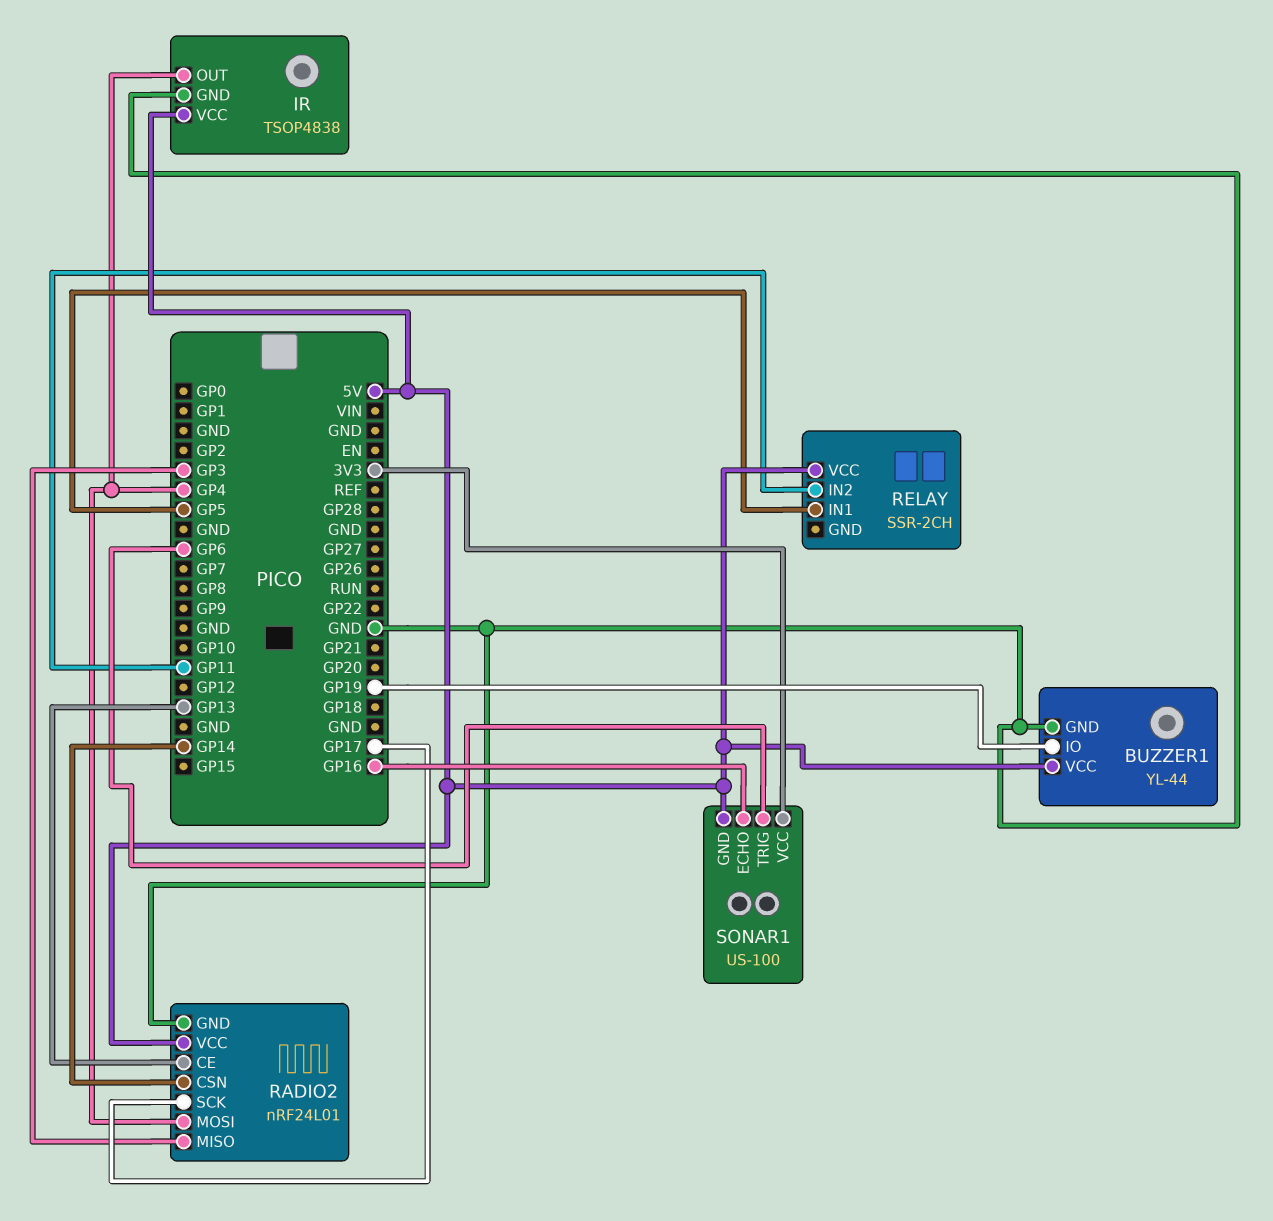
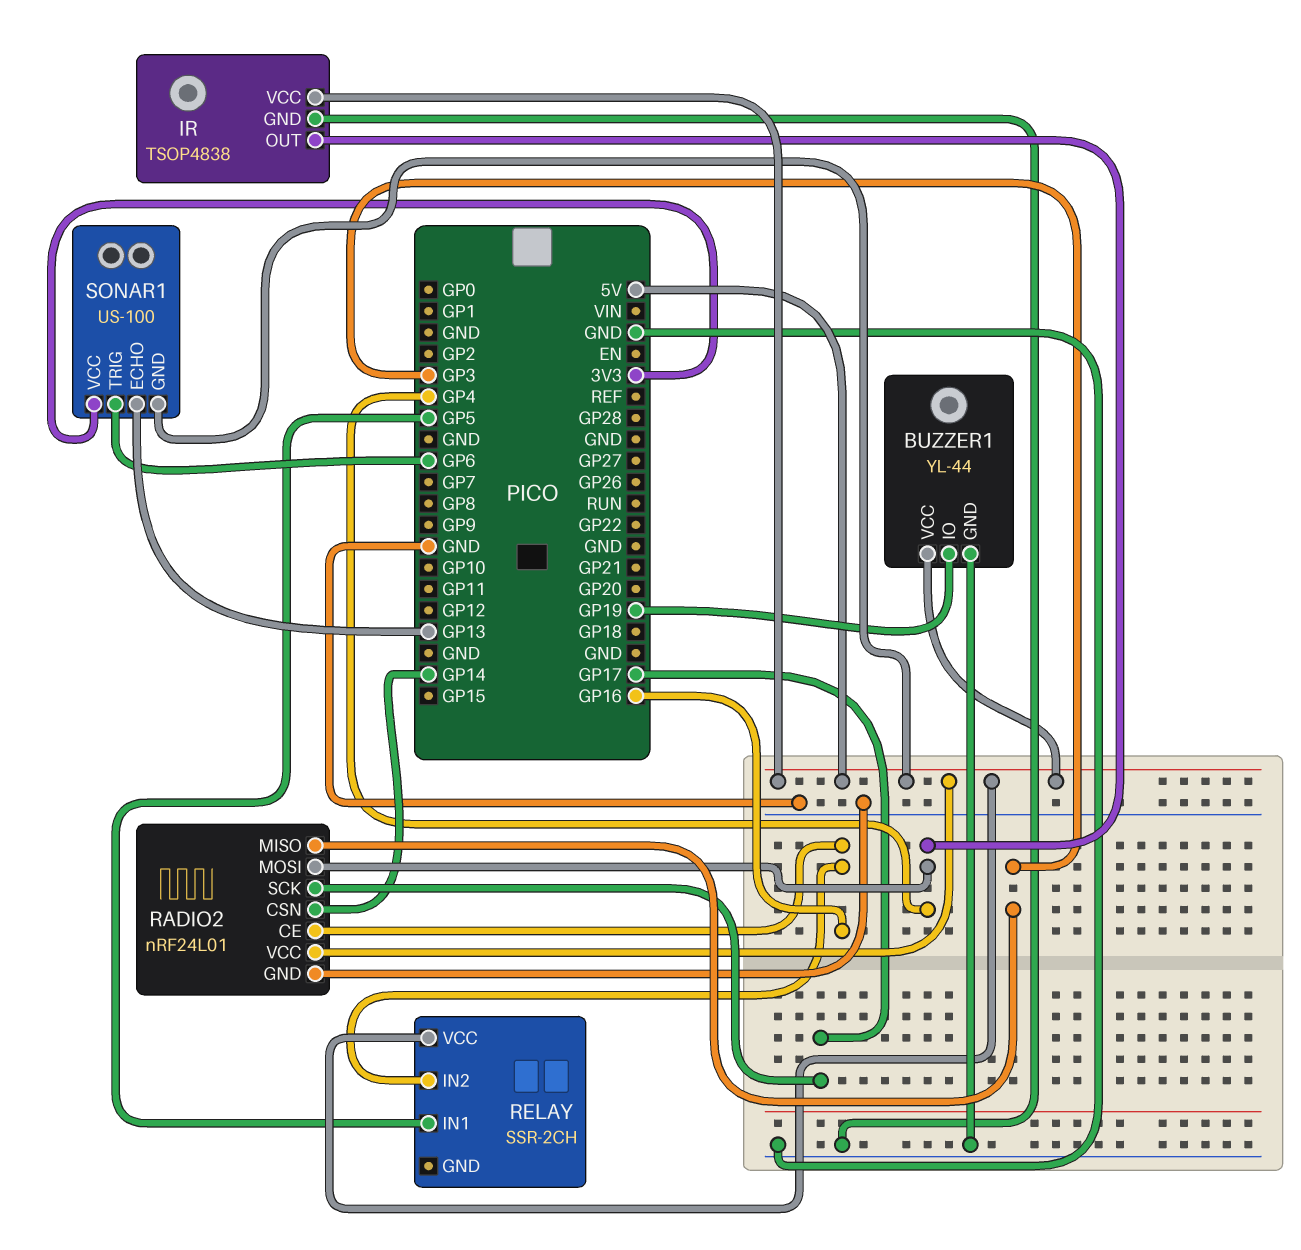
RADIO2 pin CE: GP13 -> GP16
RELAY pin IN2: GP11 -> GP16
SONAR1 pin ECHO: GP16 -> GP13

